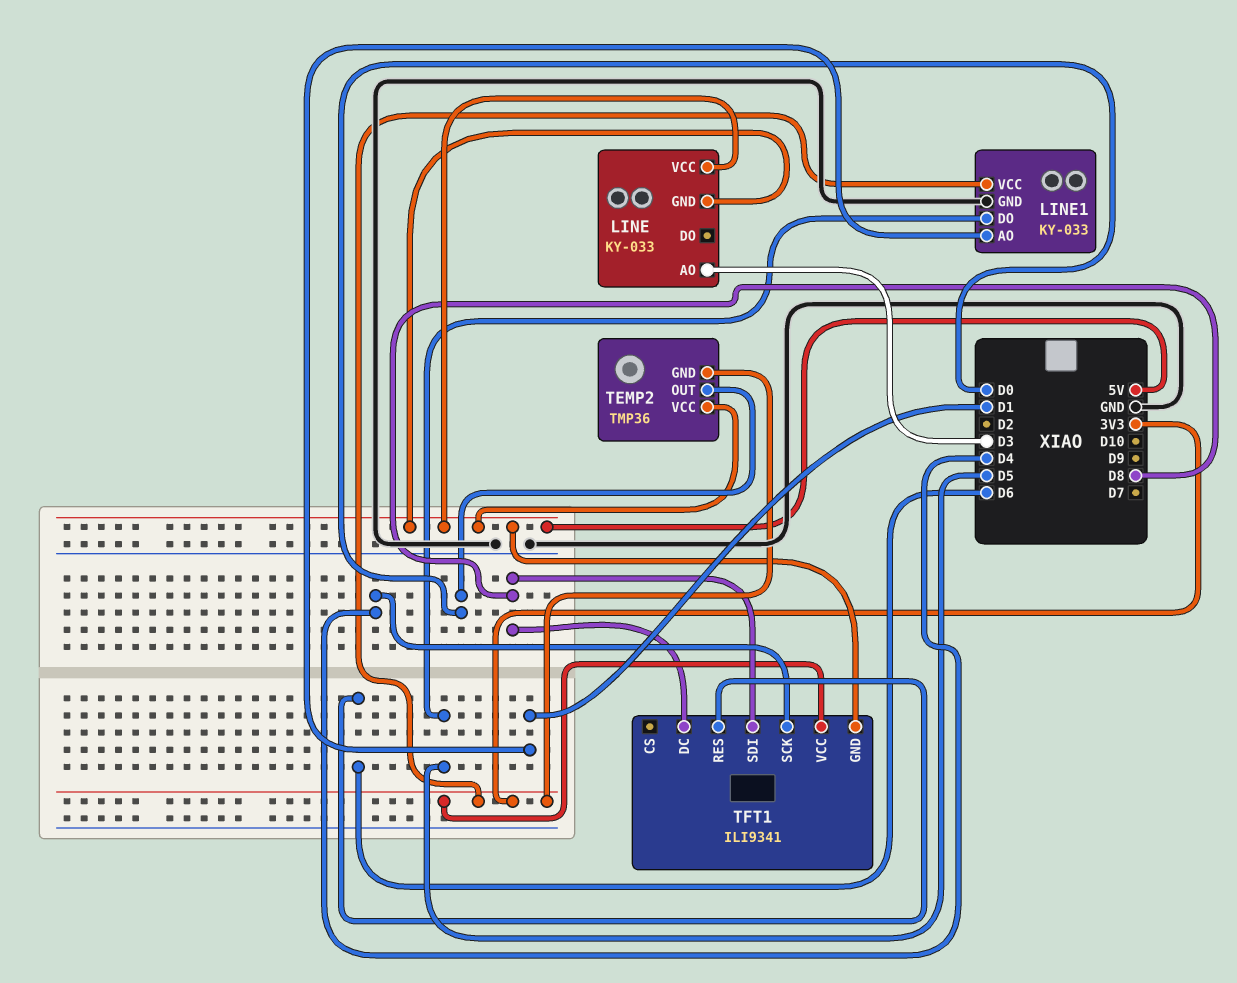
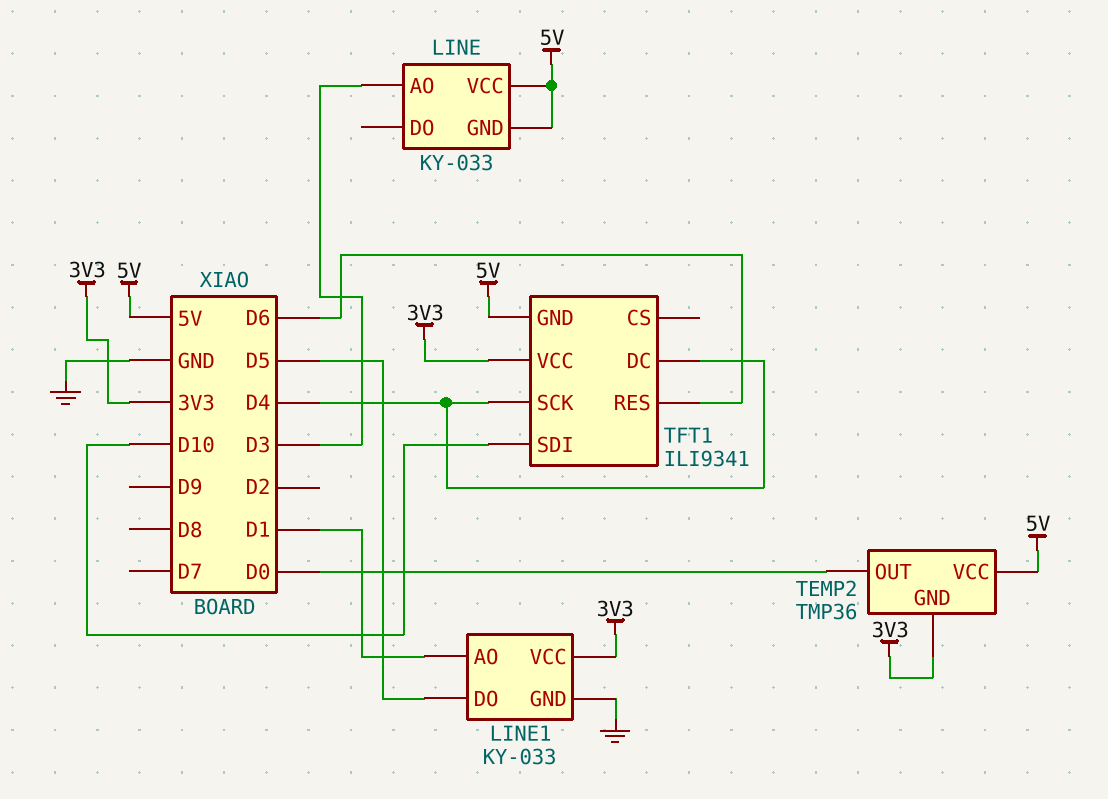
TFT1 pin DC: D8 -> D4
TFT1 pin SDI: D8 -> D10

